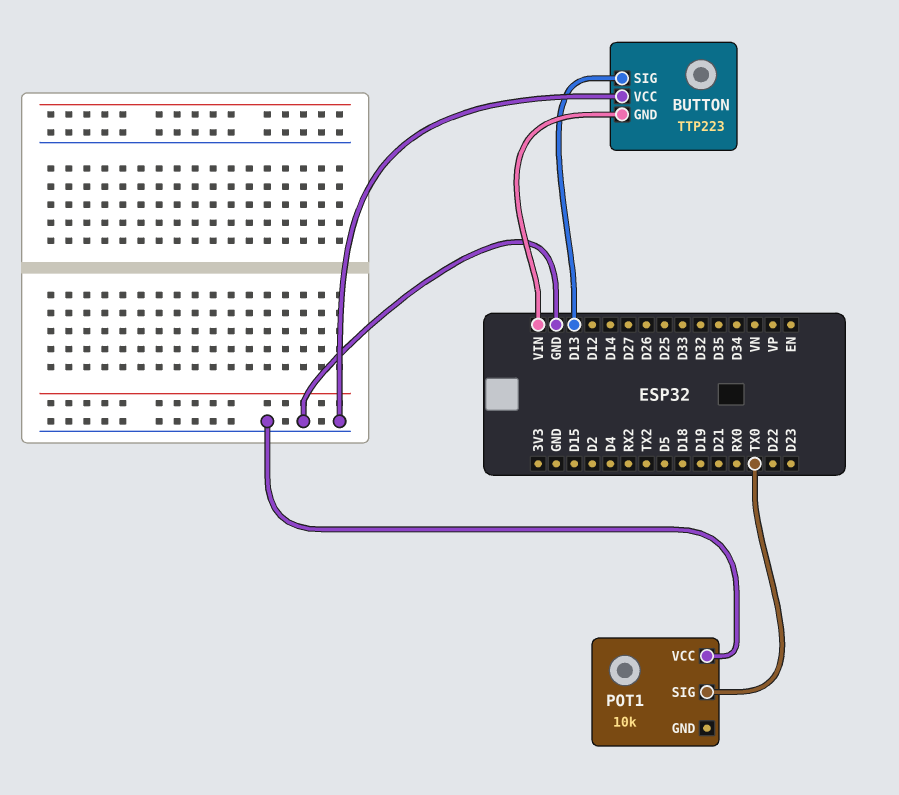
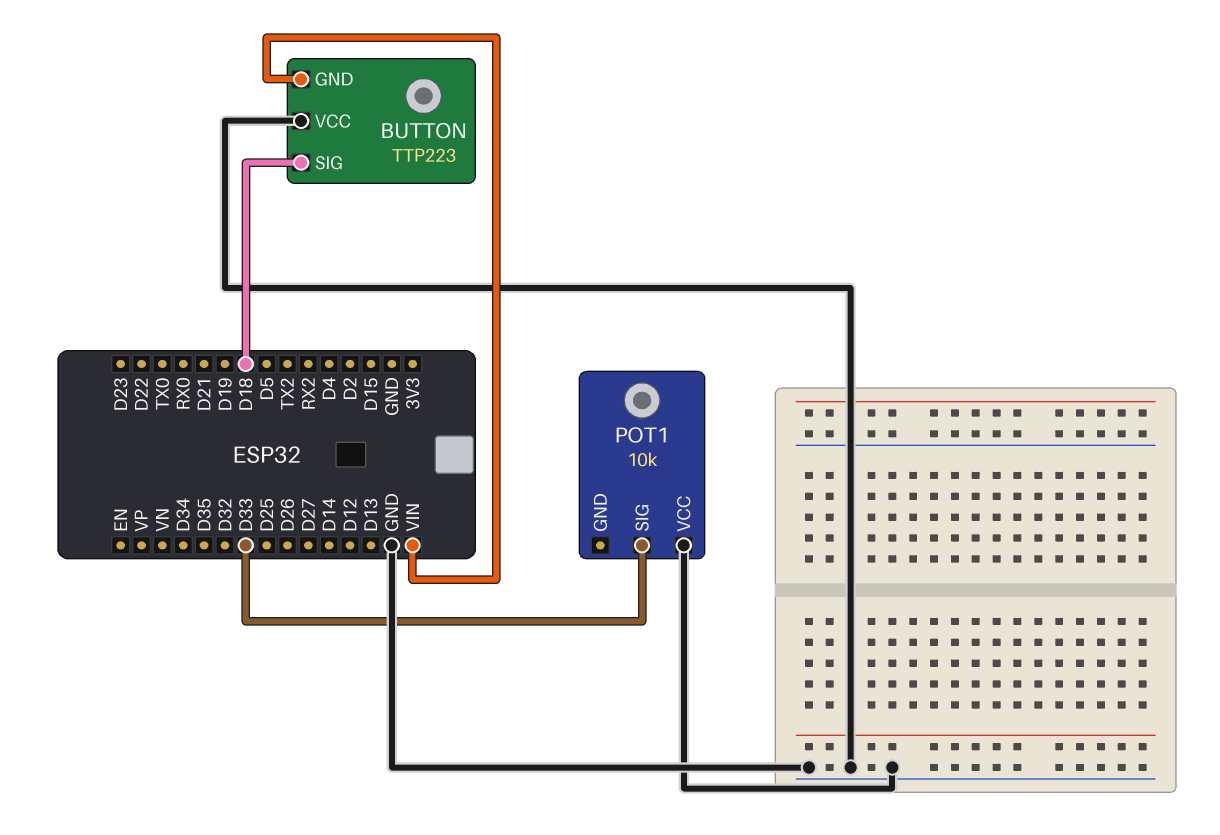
BUTTON pin SIG: D13 -> D18
POT1 pin SIG: TX0 -> D33

